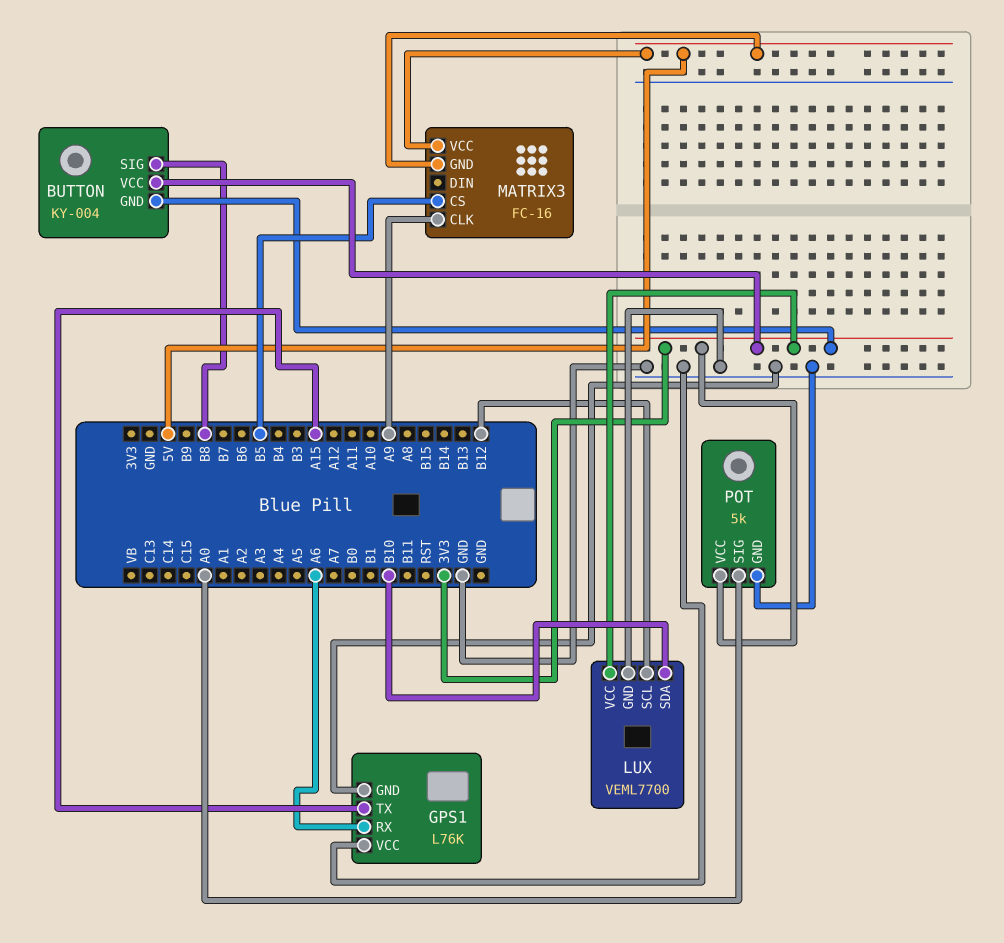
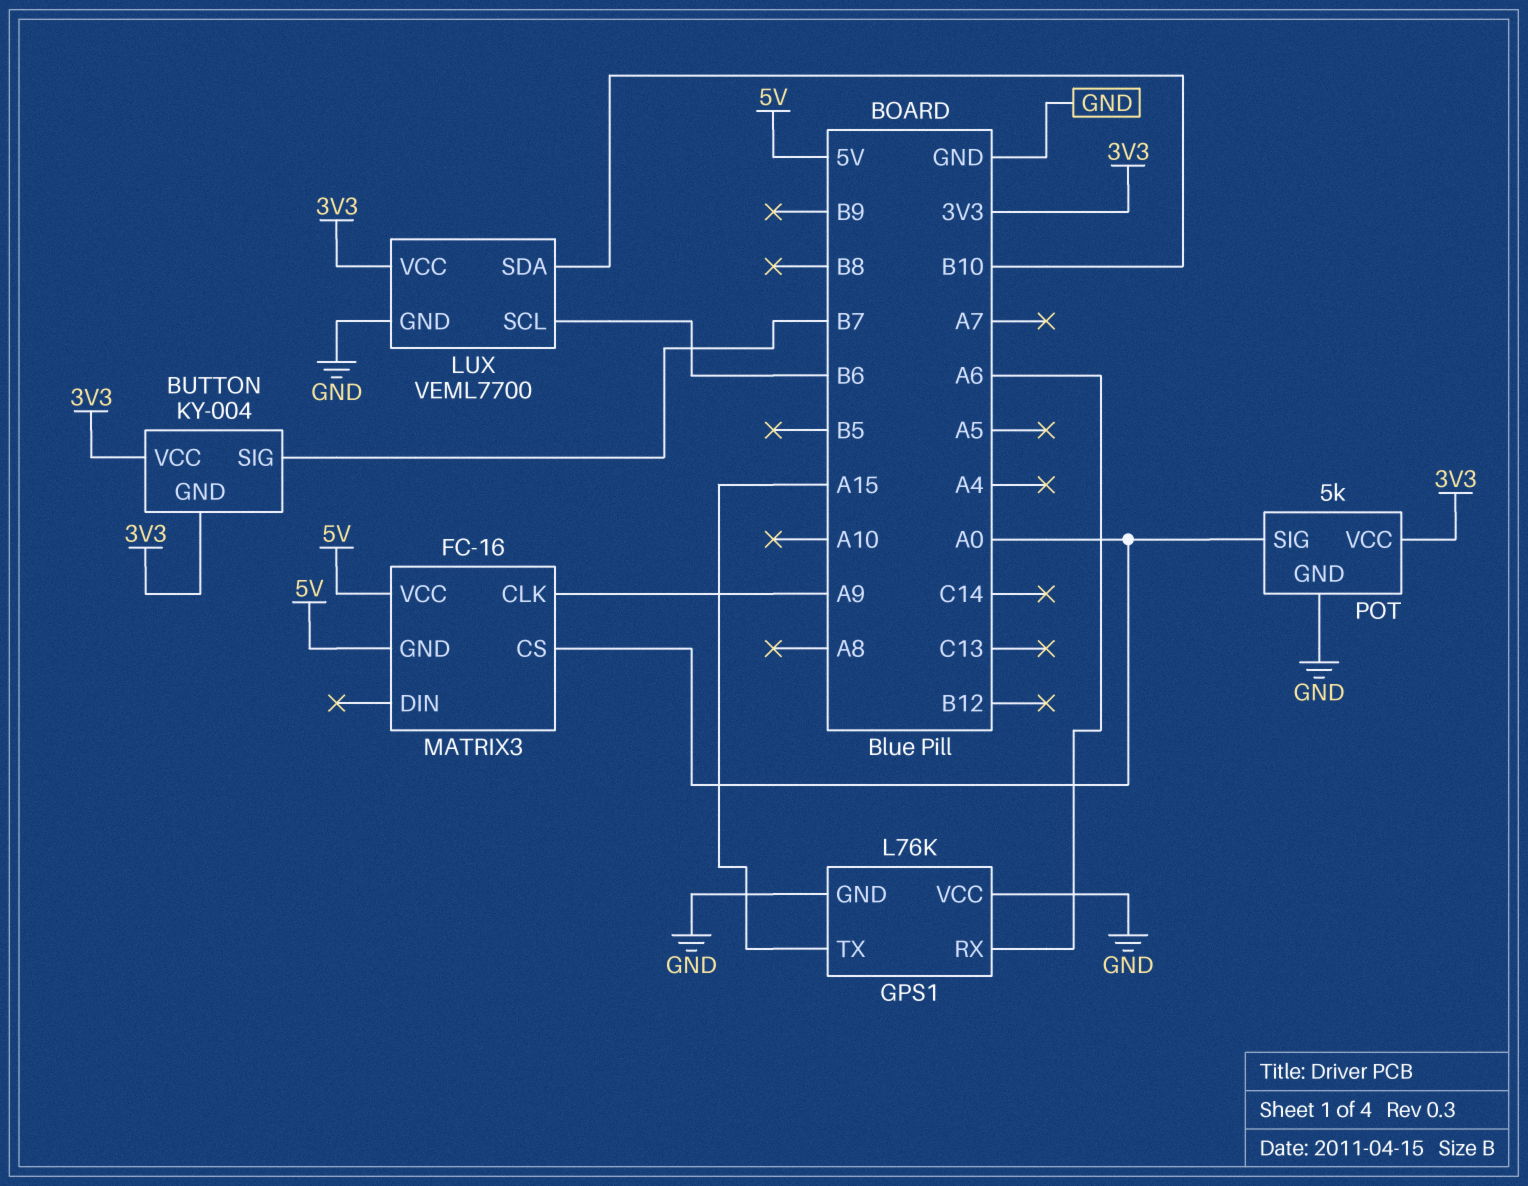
BUTTON pin SIG: B8 -> B7
LUX pin SCL: B12 -> B6
MATRIX3 pin CS: B5 -> A0

